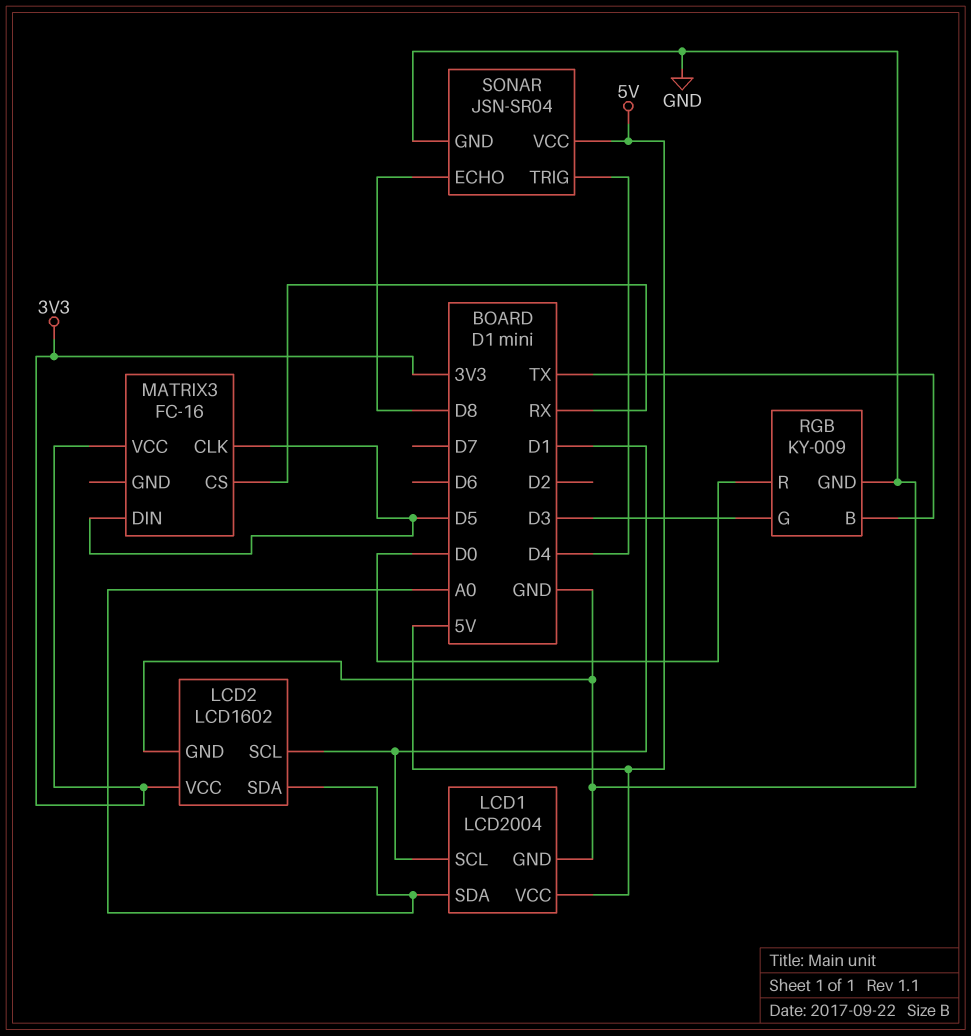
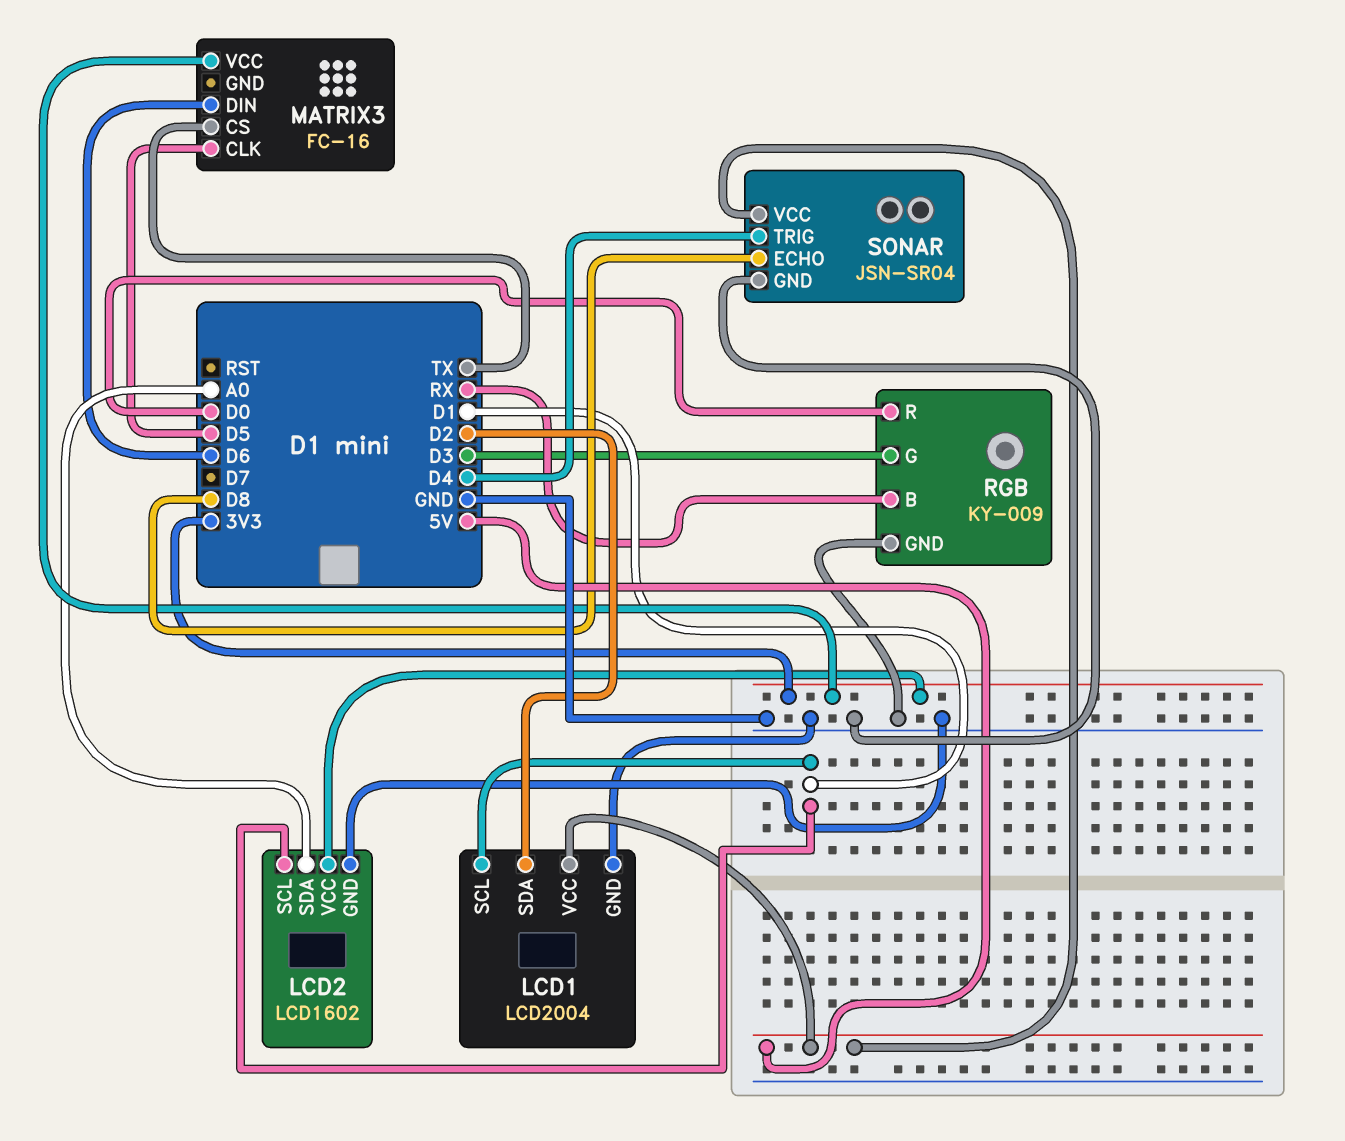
LCD1 pin SDA: A0 -> D2
MATRIX3 pin CS: RX -> TX
MATRIX3 pin DIN: D5 -> D6
RGB pin B: TX -> RX

